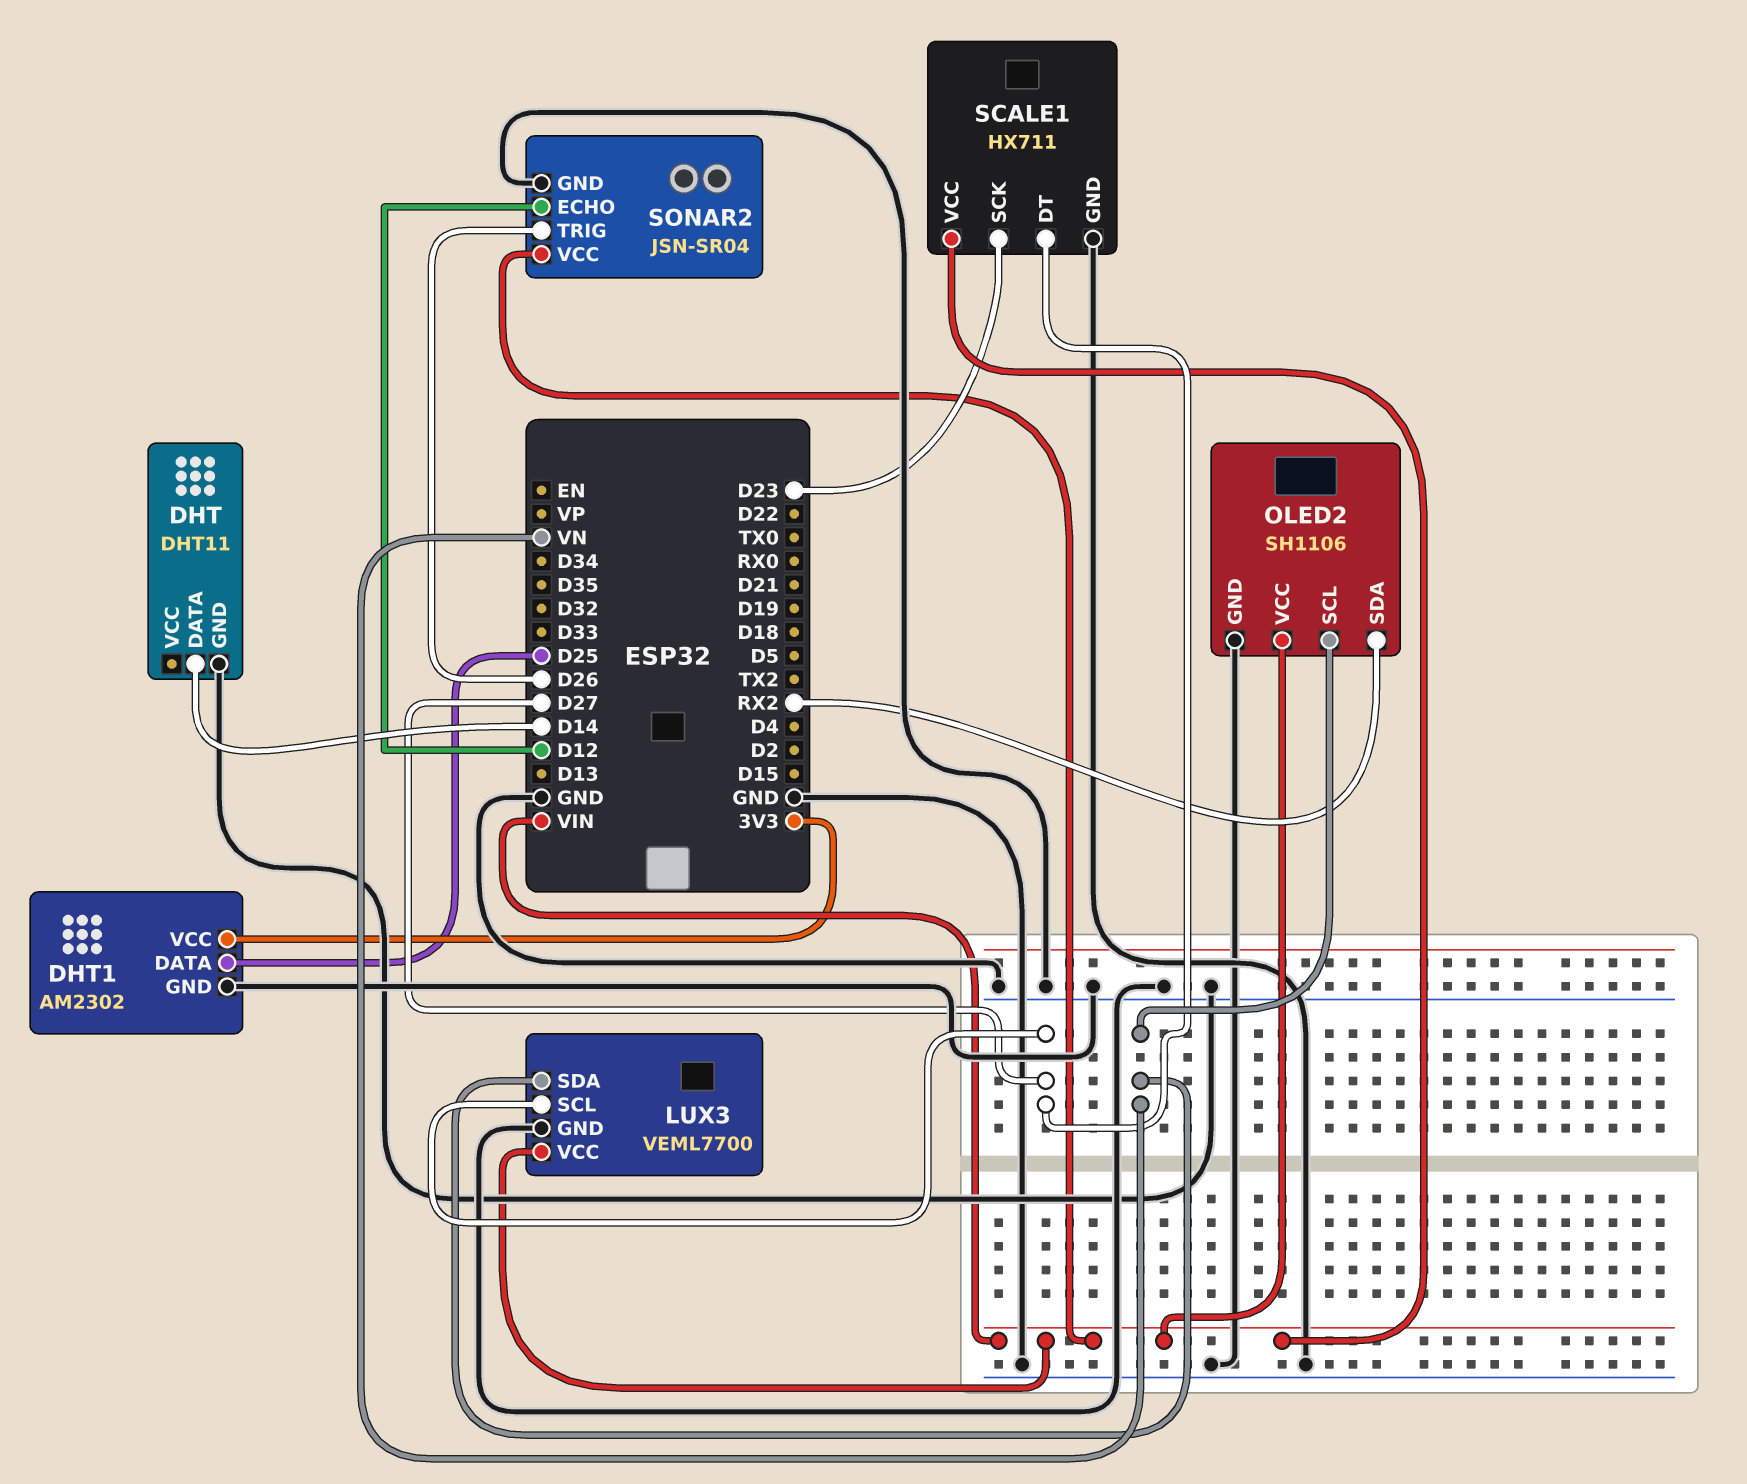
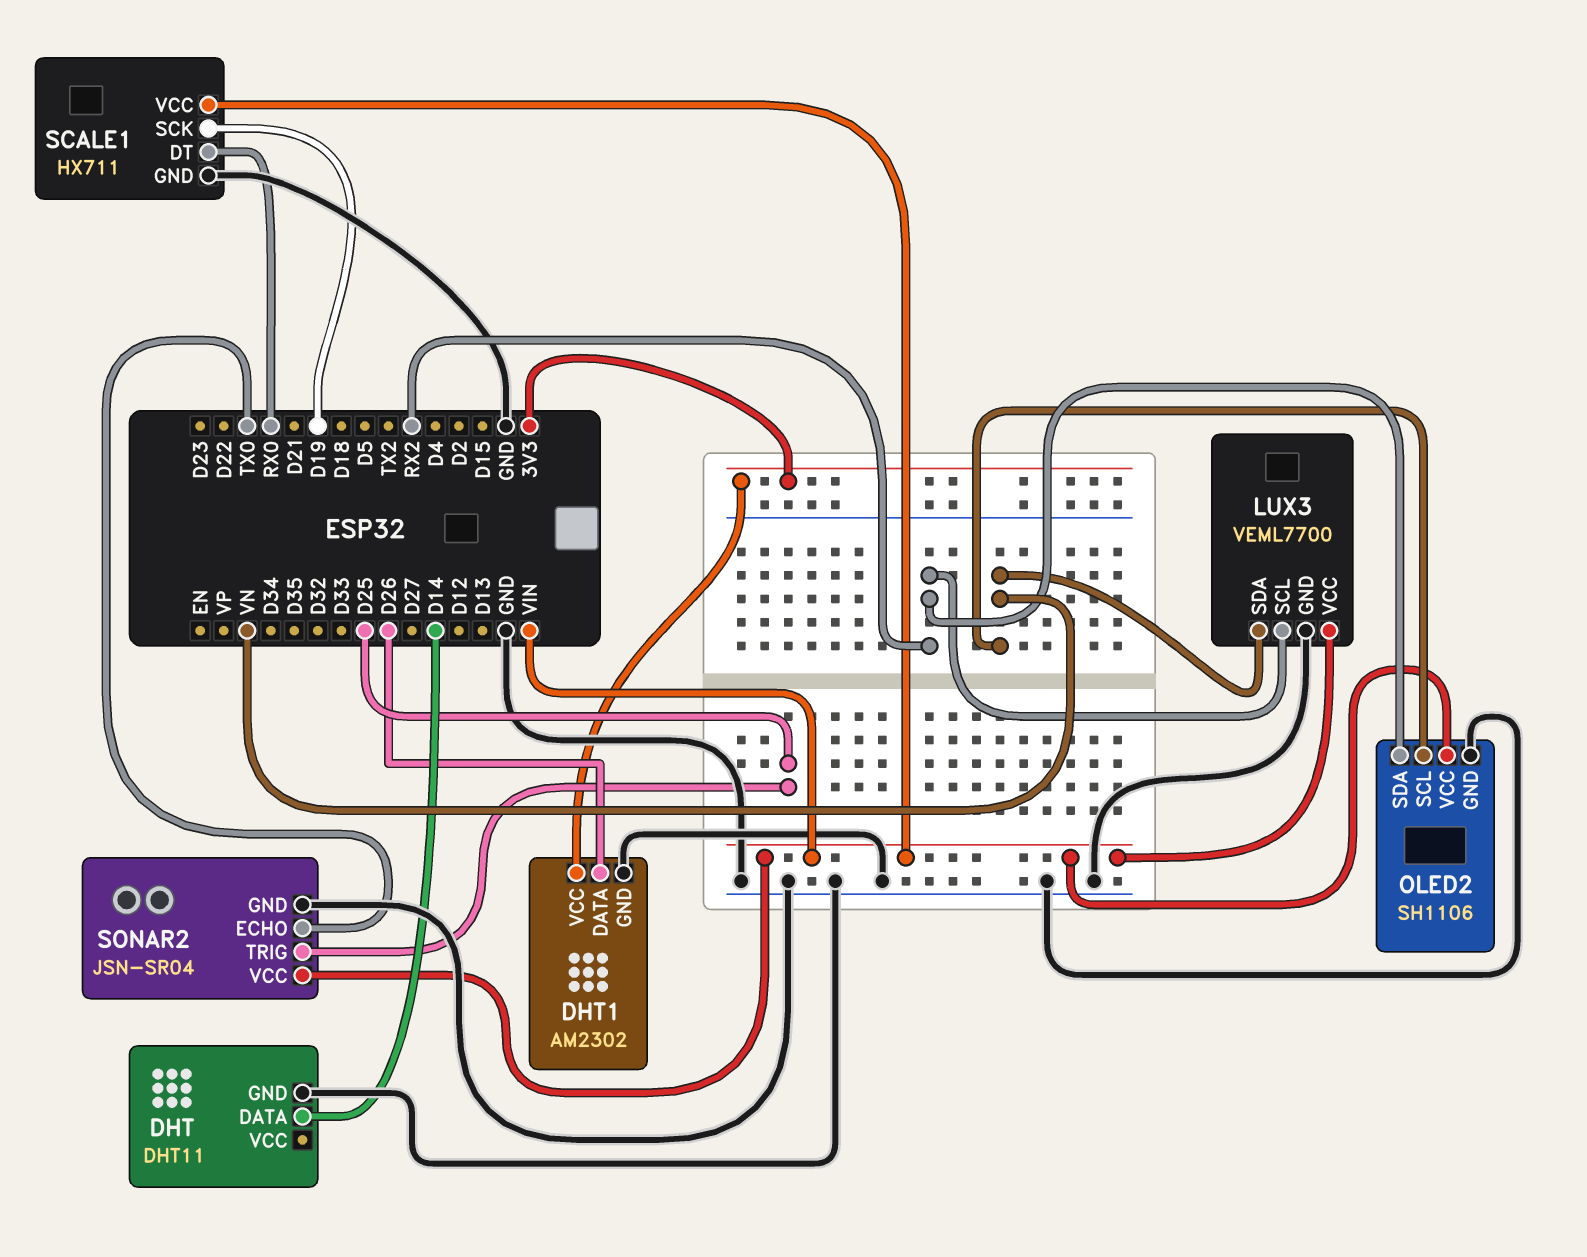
DHT1 pin DATA: D25 -> D26
LUX3 pin SCL: D27 -> RX2
SCALE1 pin DT: D27 -> RX0
SCALE1 pin SCK: D23 -> D19
SONAR2 pin ECHO: D12 -> TX0
SONAR2 pin TRIG: D26 -> D25

